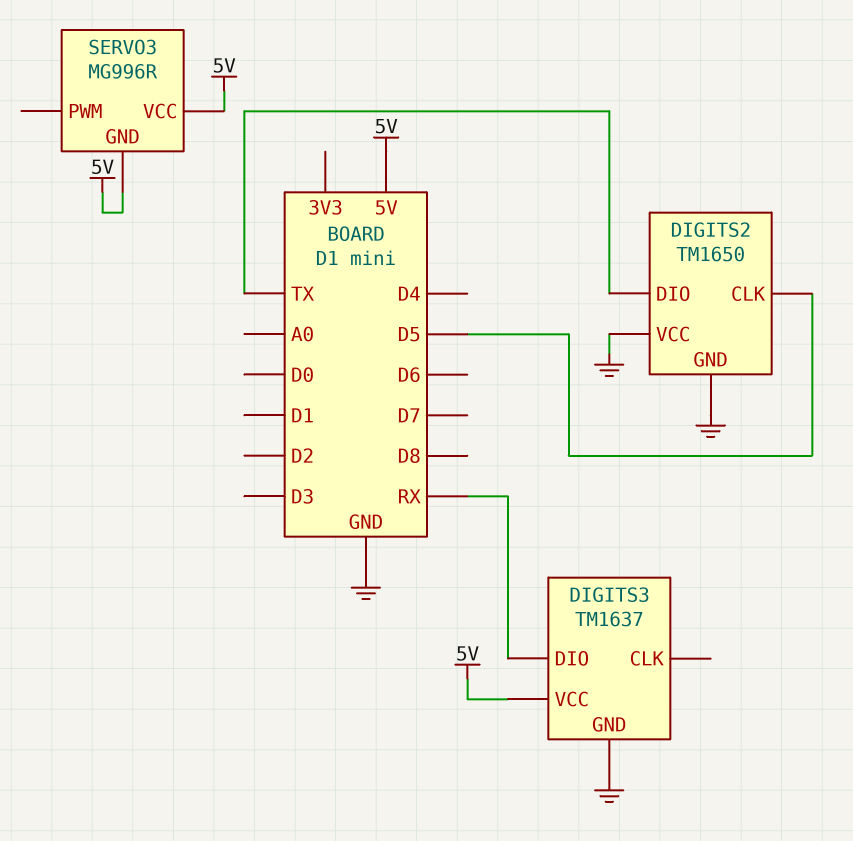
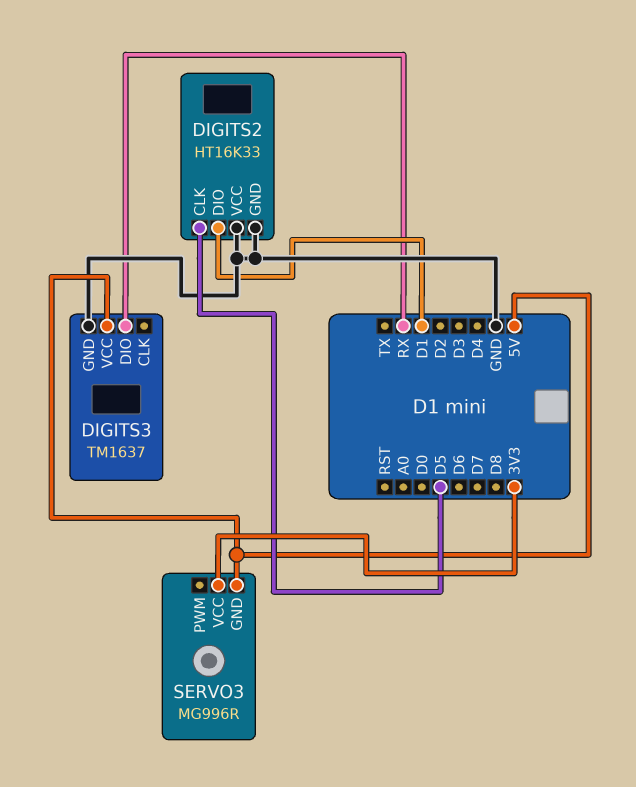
DIGITS2: TM1650 -> HT16K33
DIGITS2 pin DIO: TX -> D1
SERVO3 pin VCC: 5V -> 3V3

